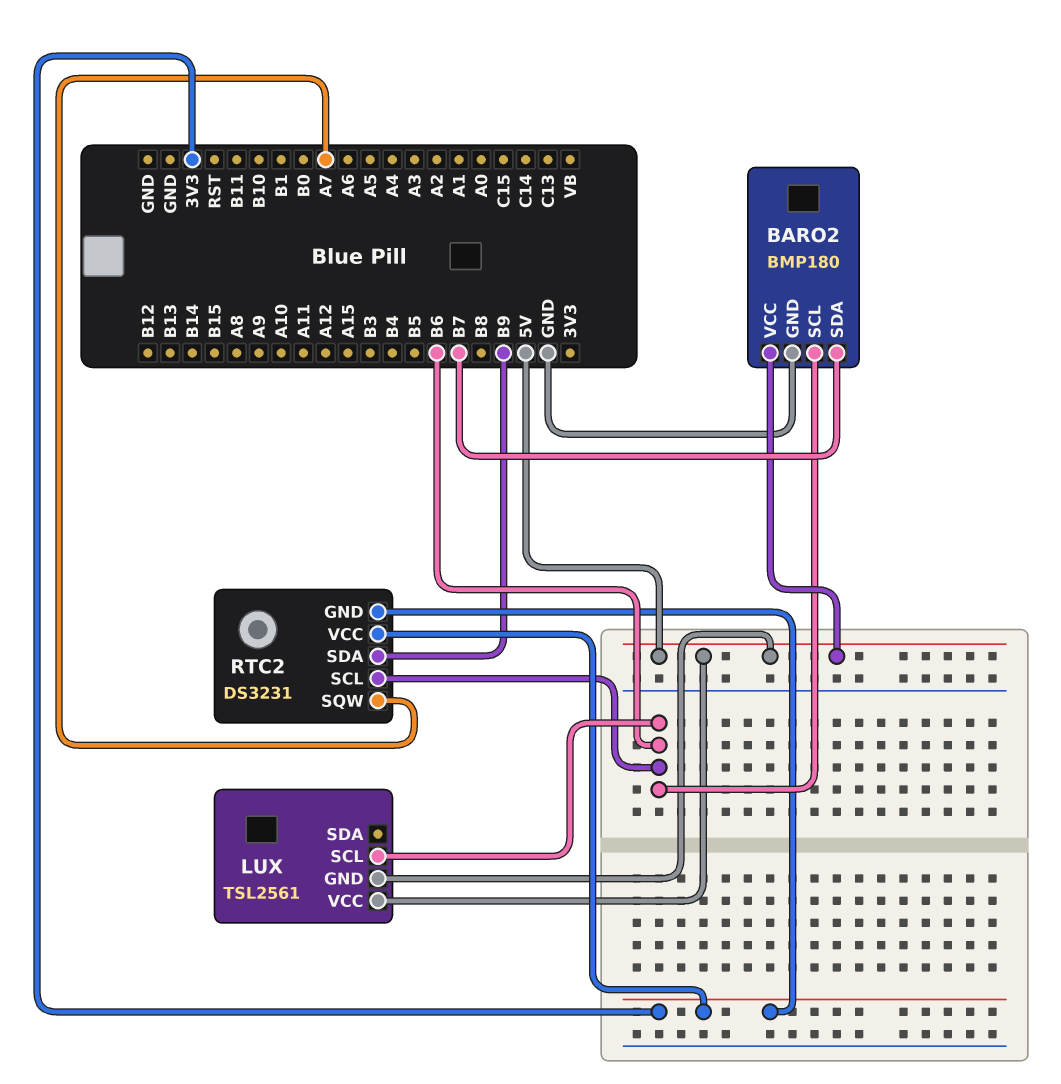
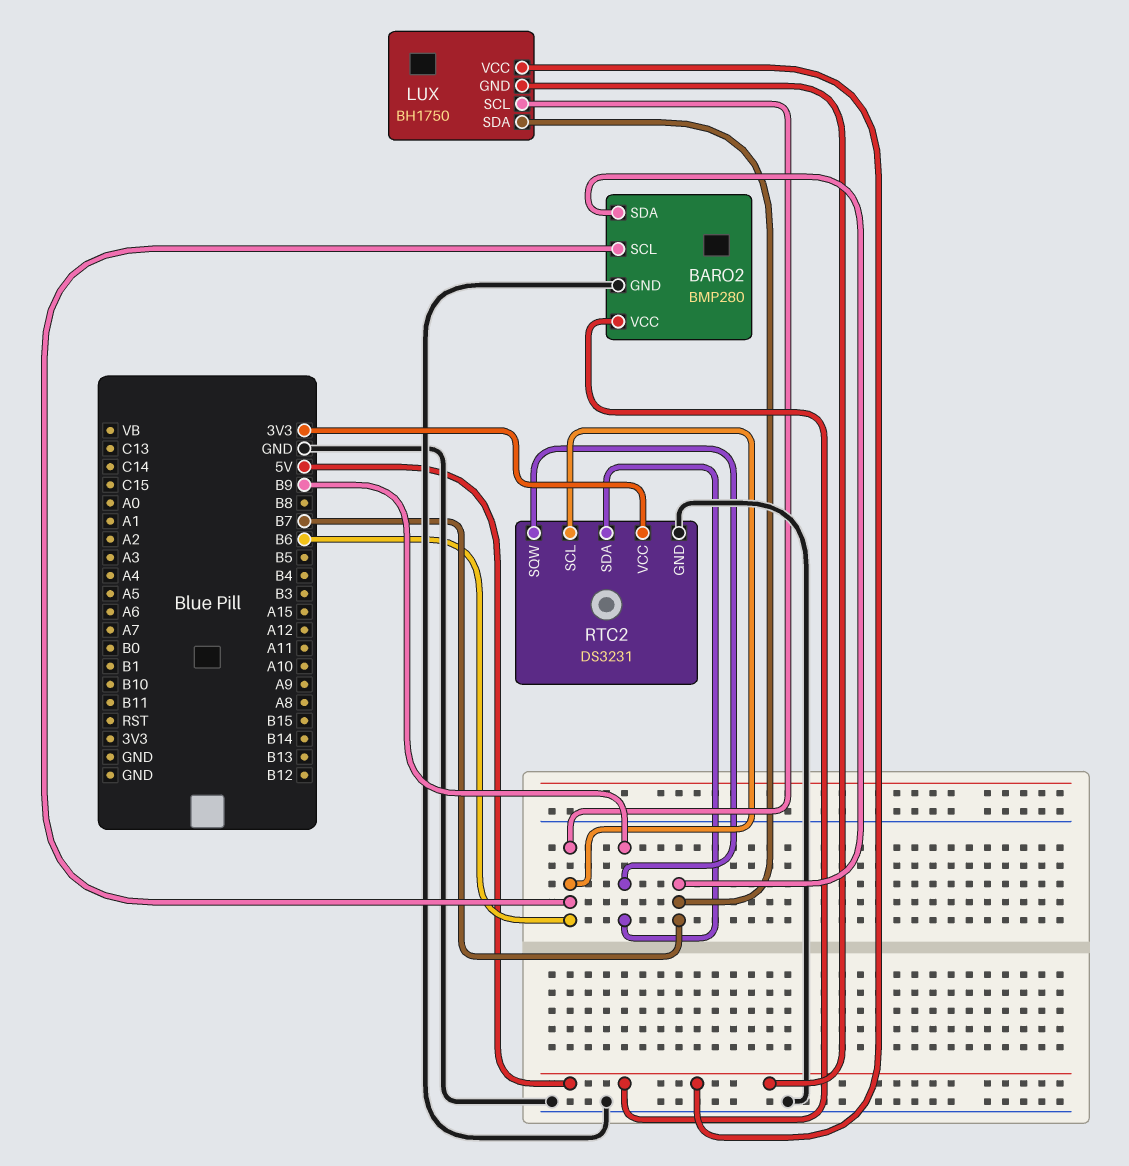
BARO2: BMP180 -> BMP280
LUX: TSL2561 -> BH1750
LUX pin SDA: none -> B7
RTC2 pin GND: 3V3 -> GND
RTC2 pin SQW: A7 -> B9

